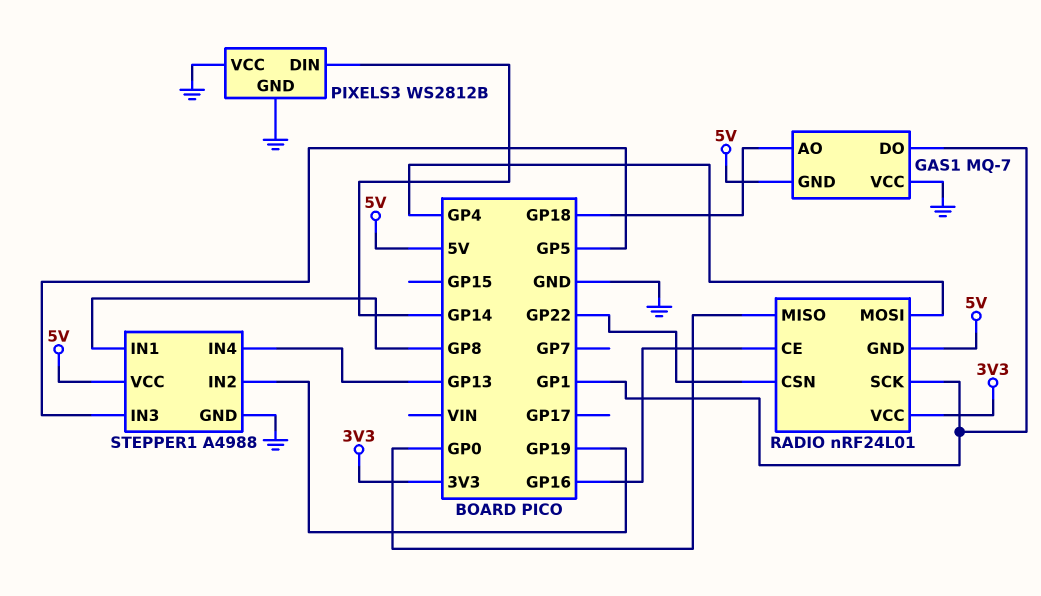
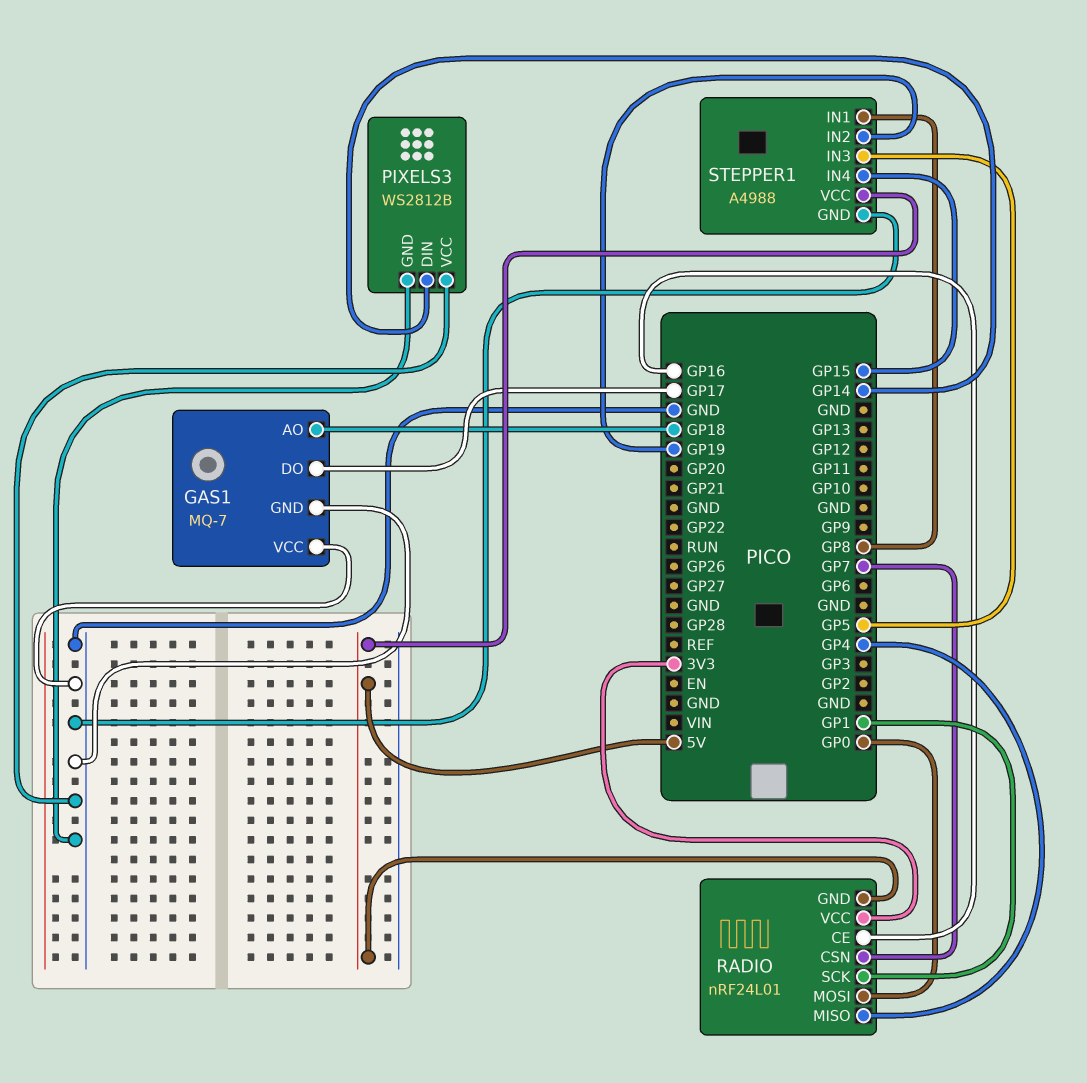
GAS1 pin DO: GP1 -> GP17
GAS1 pin GND: 5V -> GND
RADIO pin CSN: GP22 -> GP7
RADIO pin MISO: GP0 -> GP4
RADIO pin MOSI: GP4 -> GP0
STEPPER1 pin IN4: GP13 -> GP15

